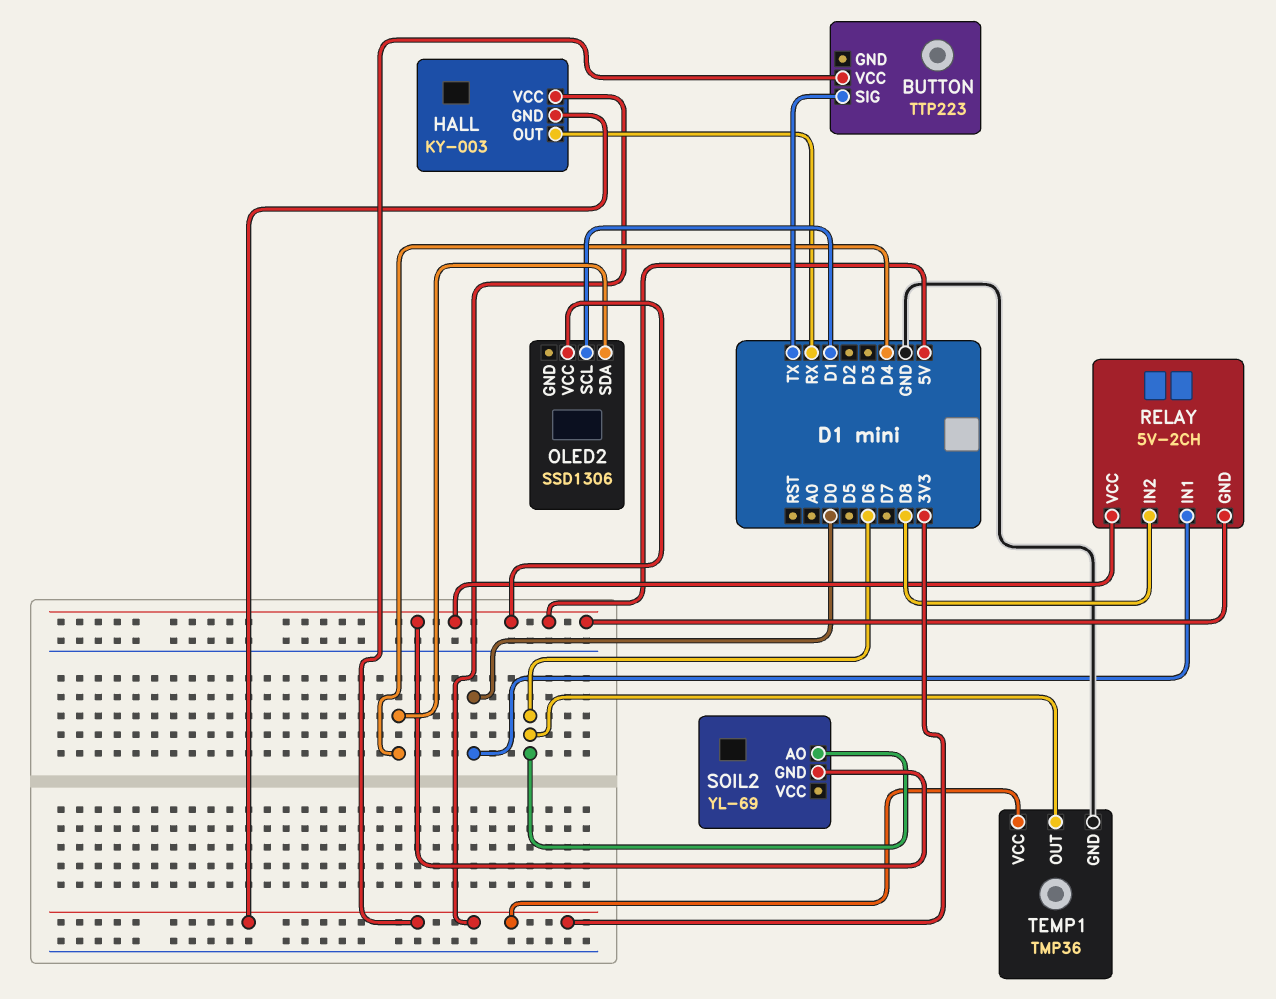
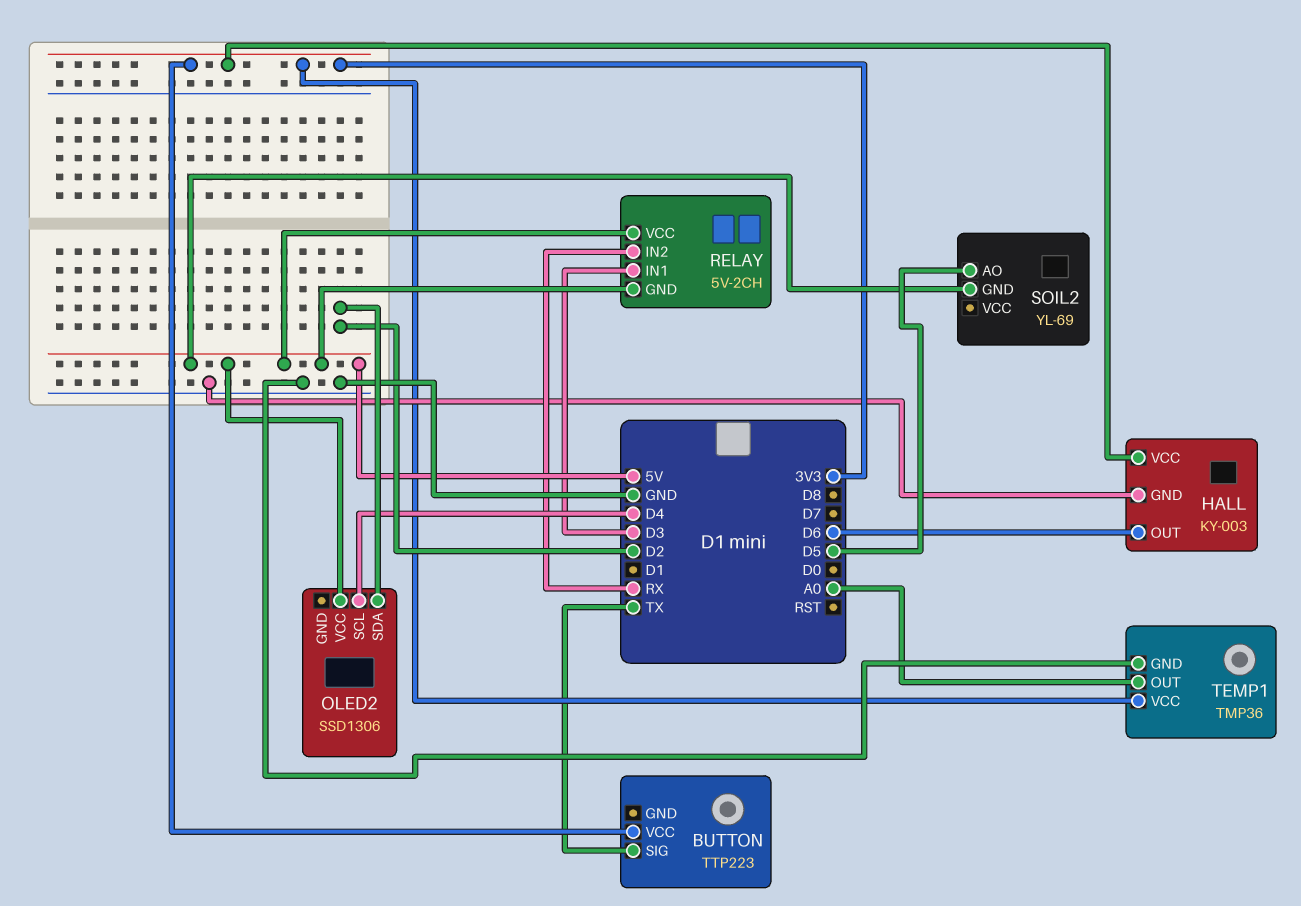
HALL pin GND: 3V3 -> GND
HALL pin OUT: RX -> D6
OLED2 pin SCL: D1 -> D4
OLED2 pin SDA: D4 -> D2
RELAY pin IN1: D0 -> D3
RELAY pin IN2: D8 -> RX
SOIL2 pin AO: D6 -> D5
TEMP1 pin OUT: D6 -> A0

